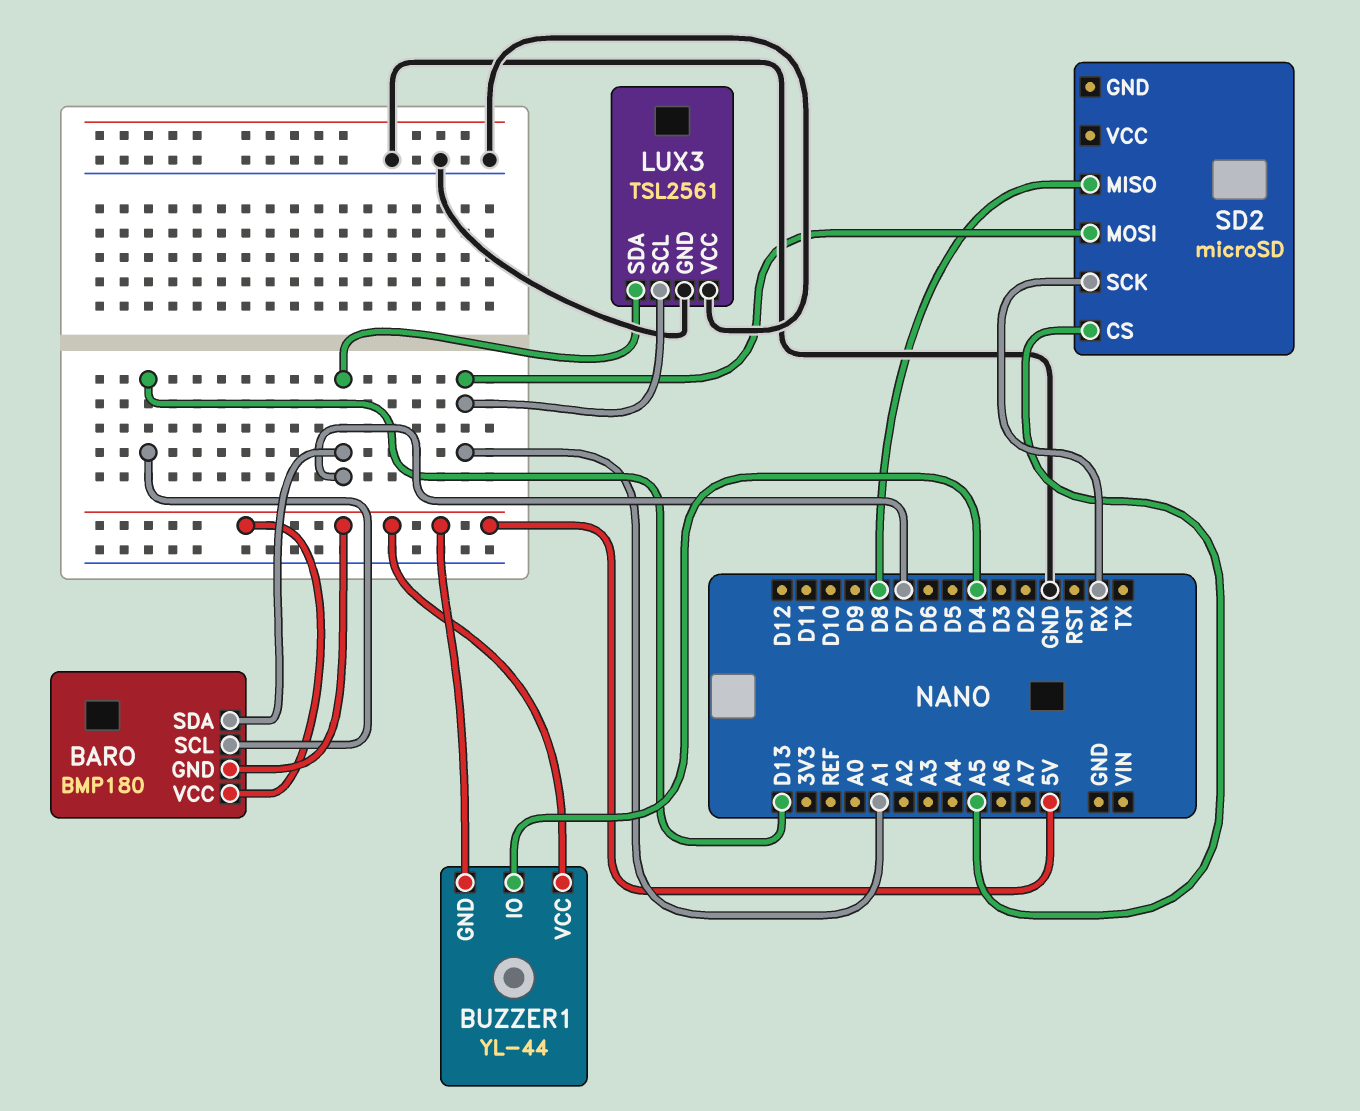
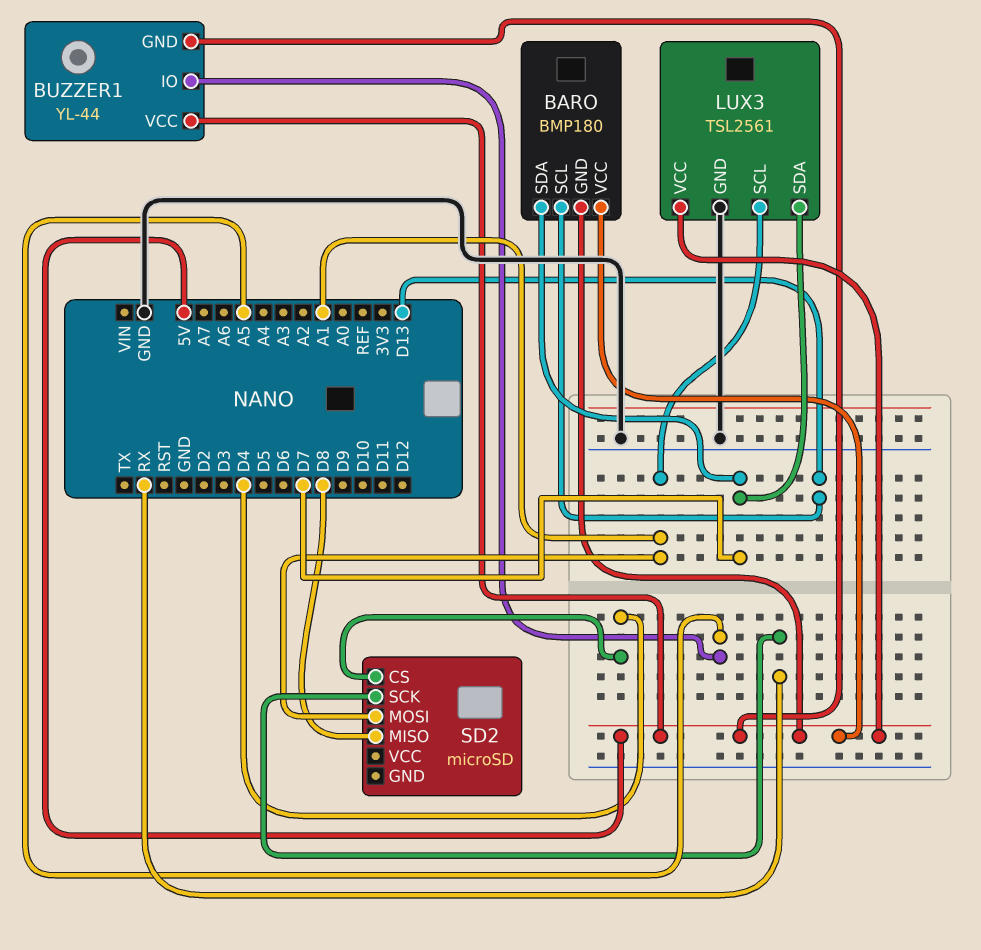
BUZZER1 pin IO: D4 -> A5
LUX3 pin VCC: GND -> 5V
SD2 pin CS: A5 -> D4

